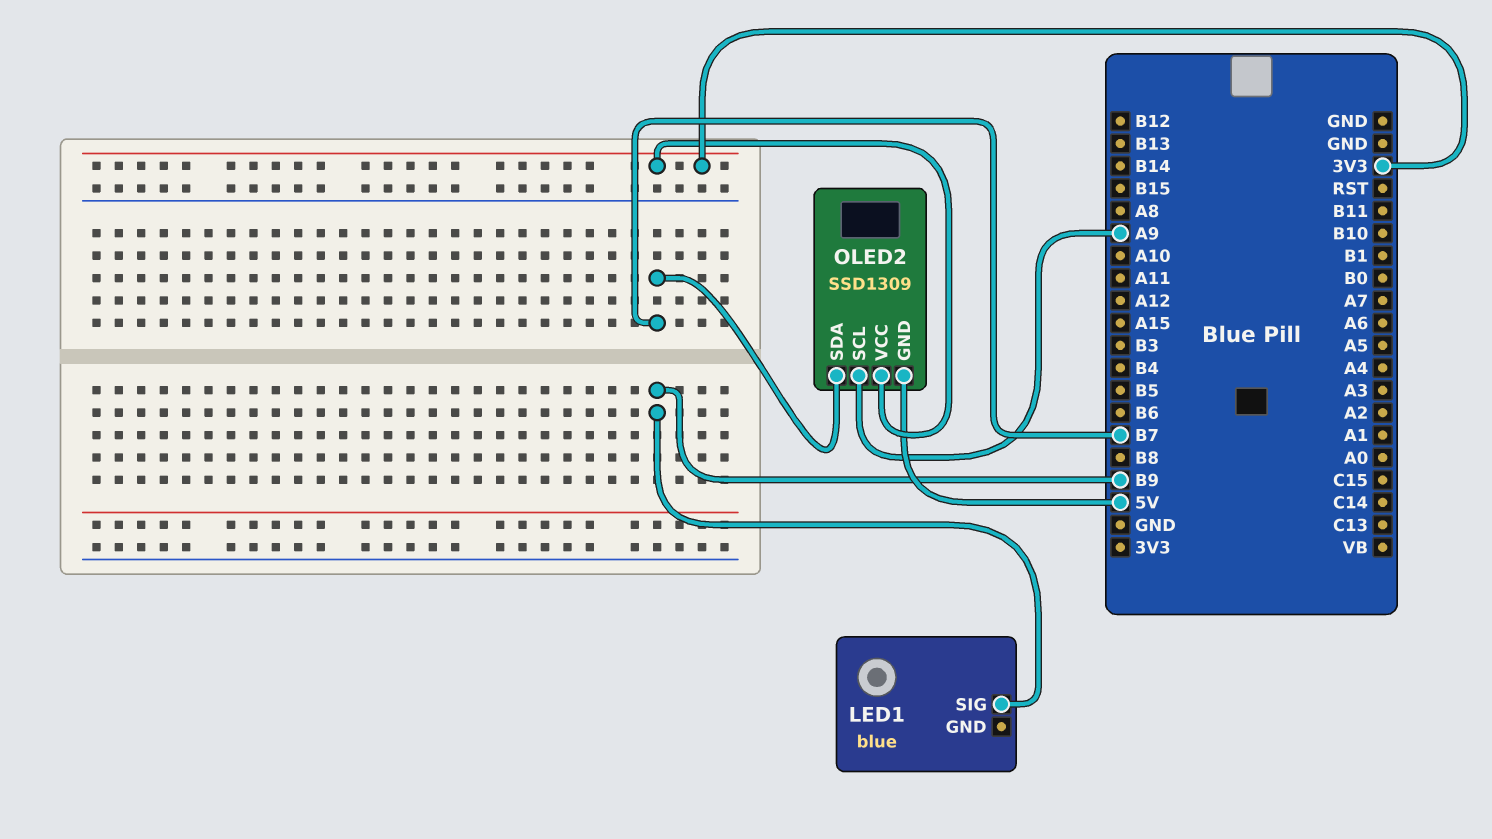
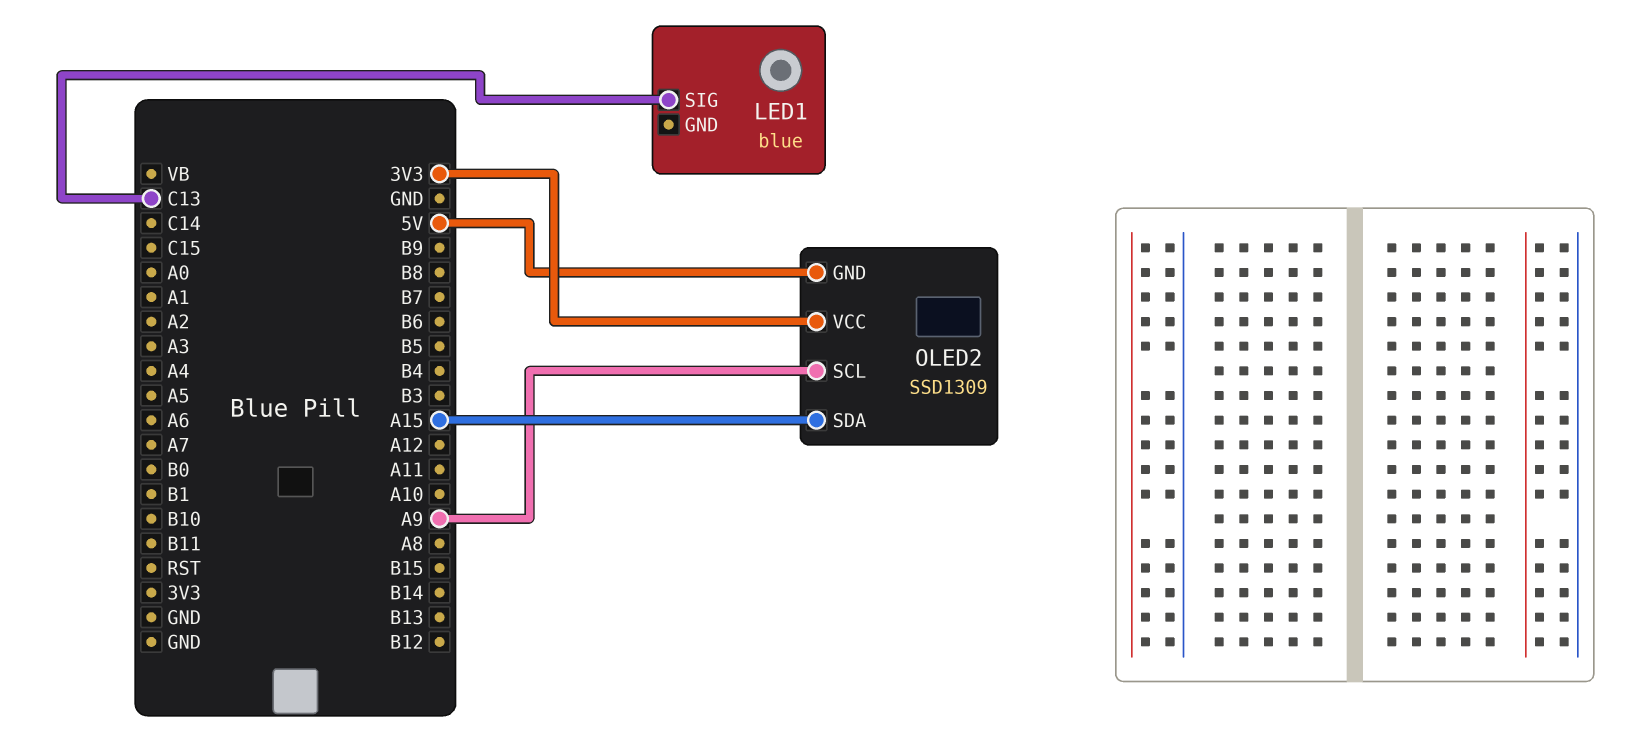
LED1 pin SIG: B9 -> C13
OLED2 pin SDA: B7 -> A15

